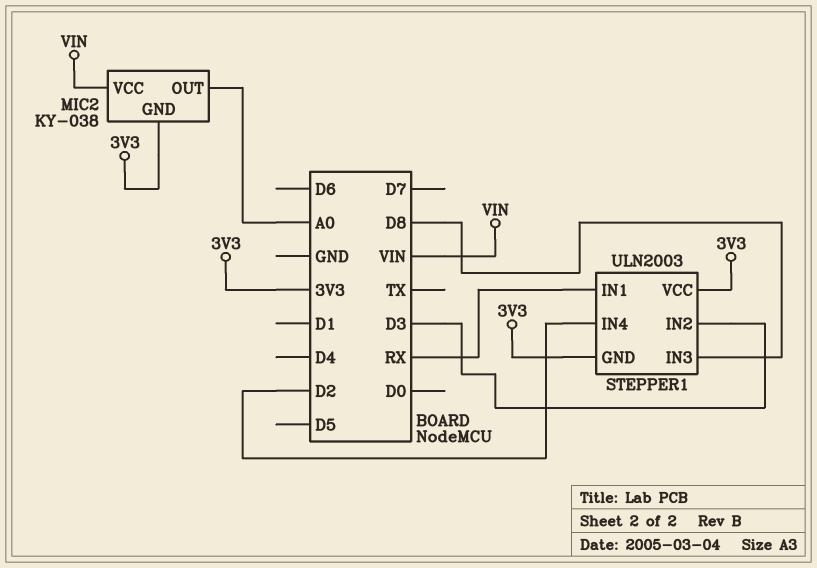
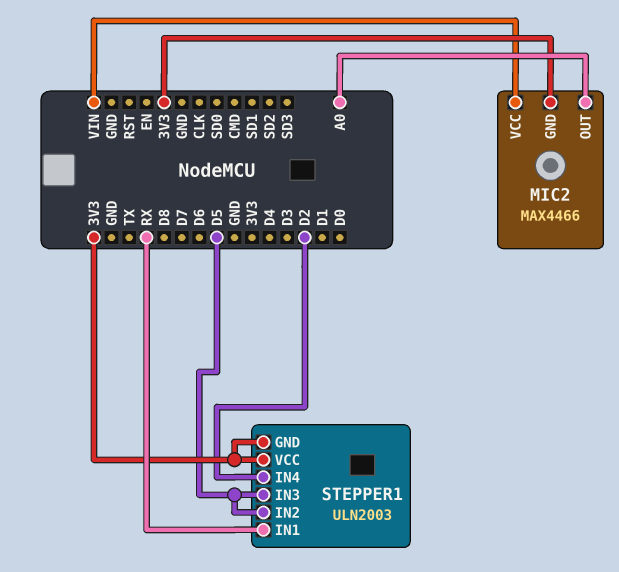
MIC2: KY-038 -> MAX4466
STEPPER1 pin IN2: D3 -> D5
STEPPER1 pin IN3: D8 -> D5

